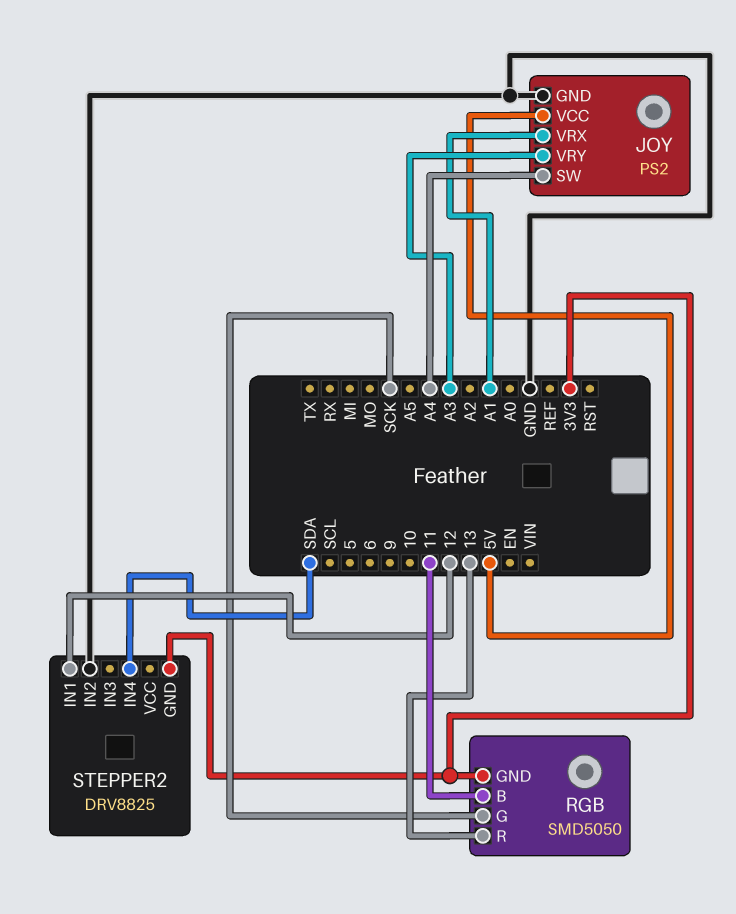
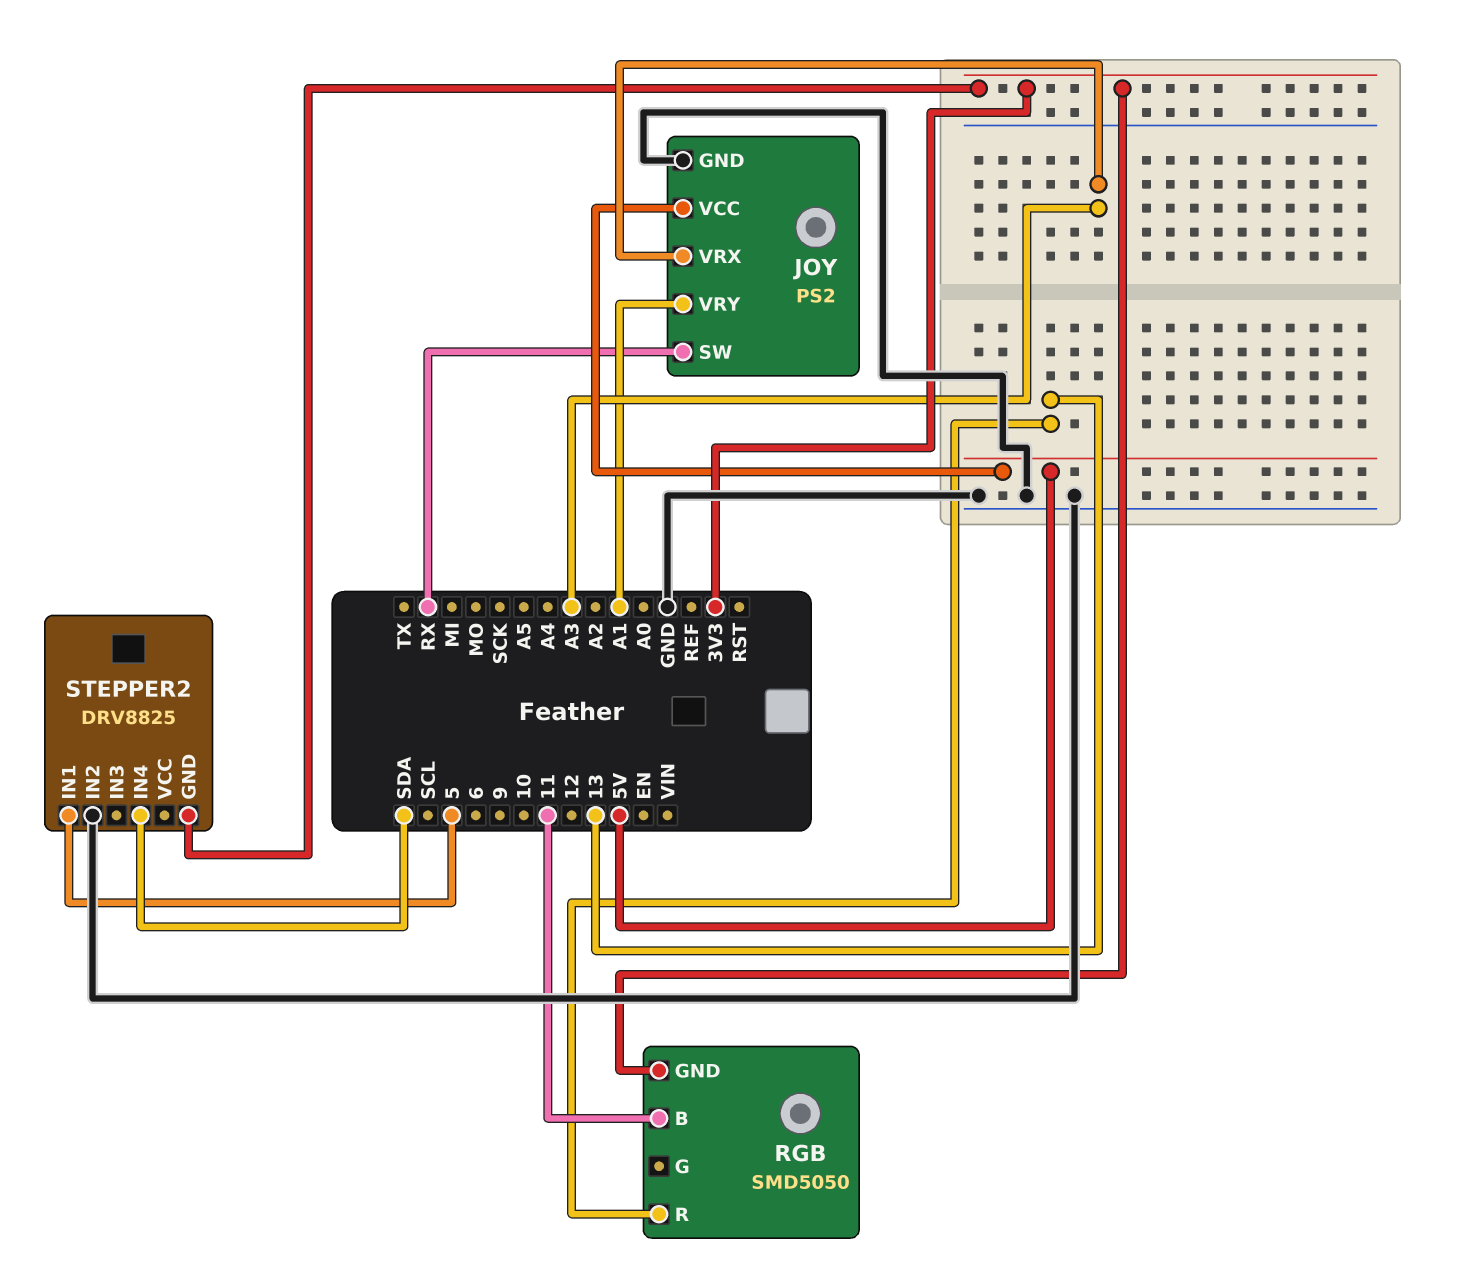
JOY pin SW: A4 -> RX
JOY pin VRX: A1 -> A3
JOY pin VRY: A3 -> A1
RGB pin G: SCK -> none
STEPPER2 pin IN1: 12 -> 5

